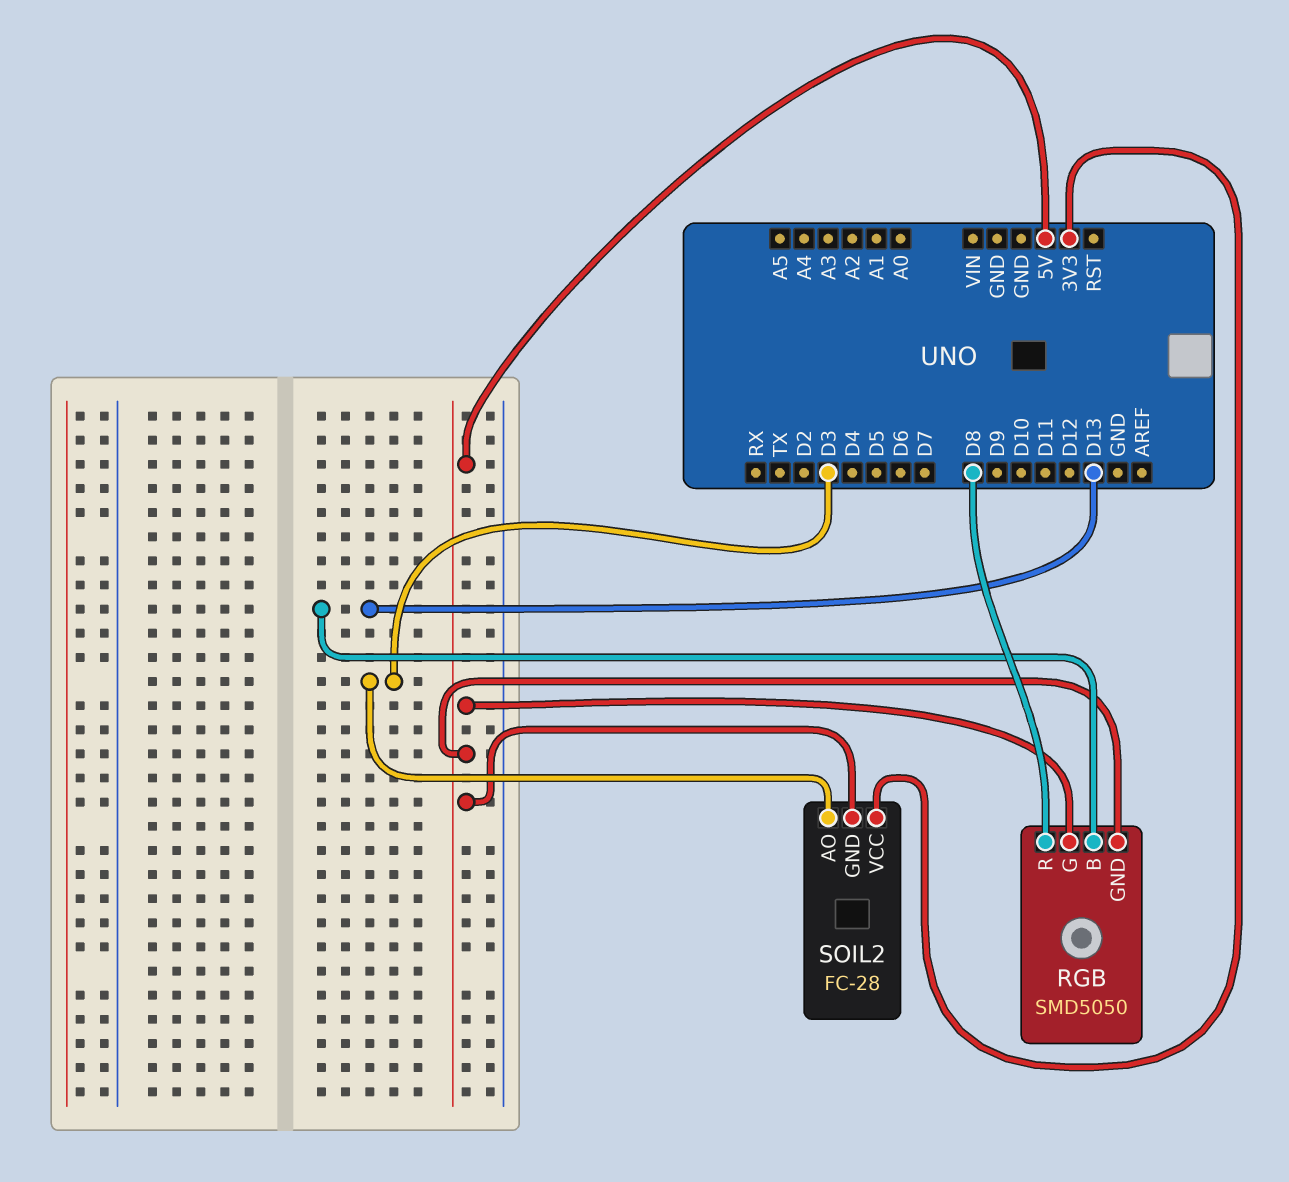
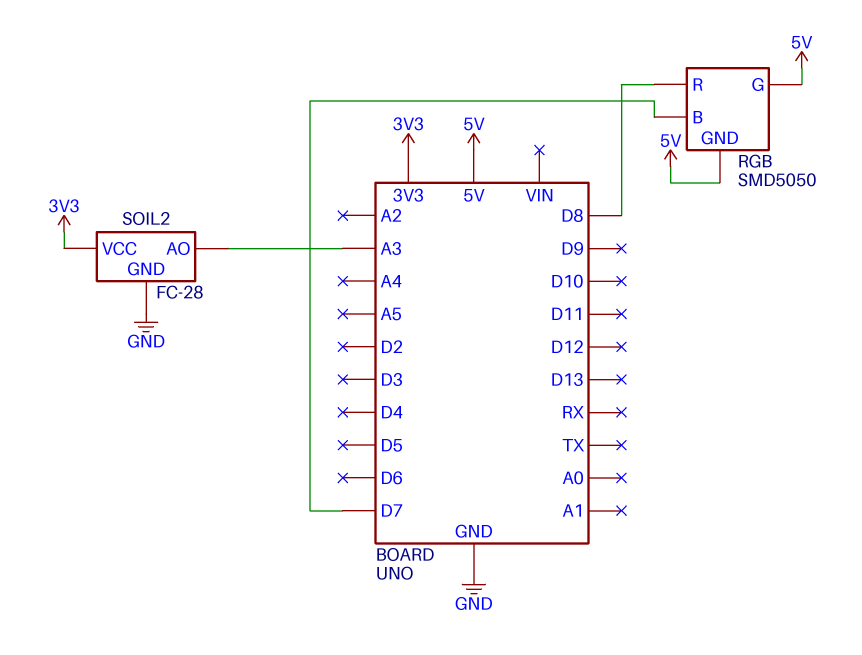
RGB pin B: D13 -> D7
SOIL2 pin AO: D3 -> A3
SOIL2 pin GND: 5V -> GND

